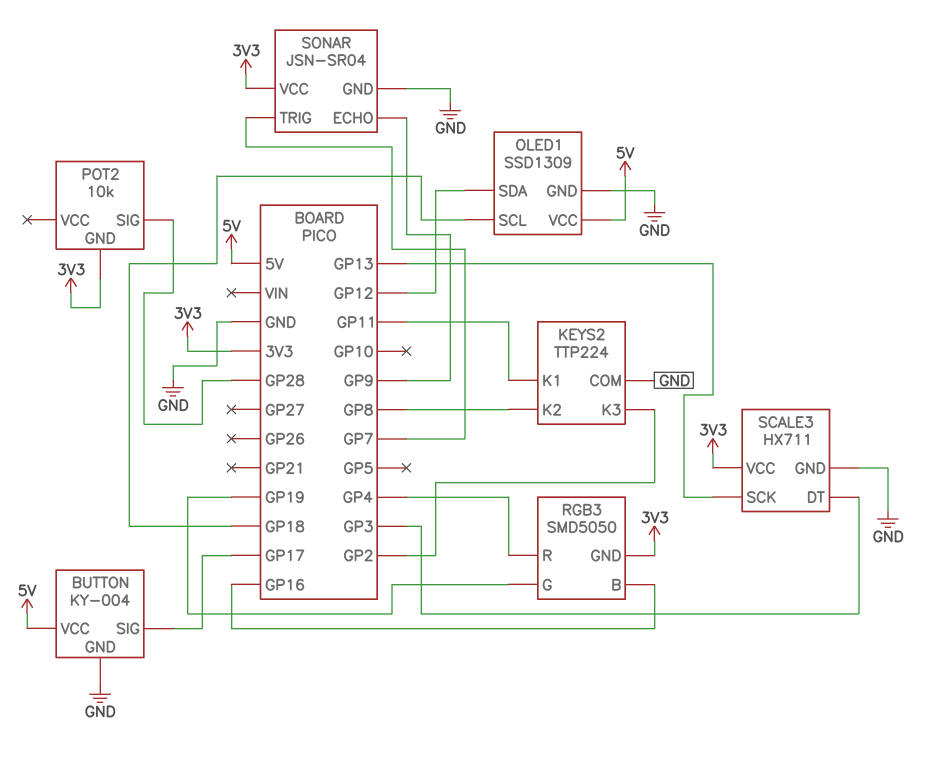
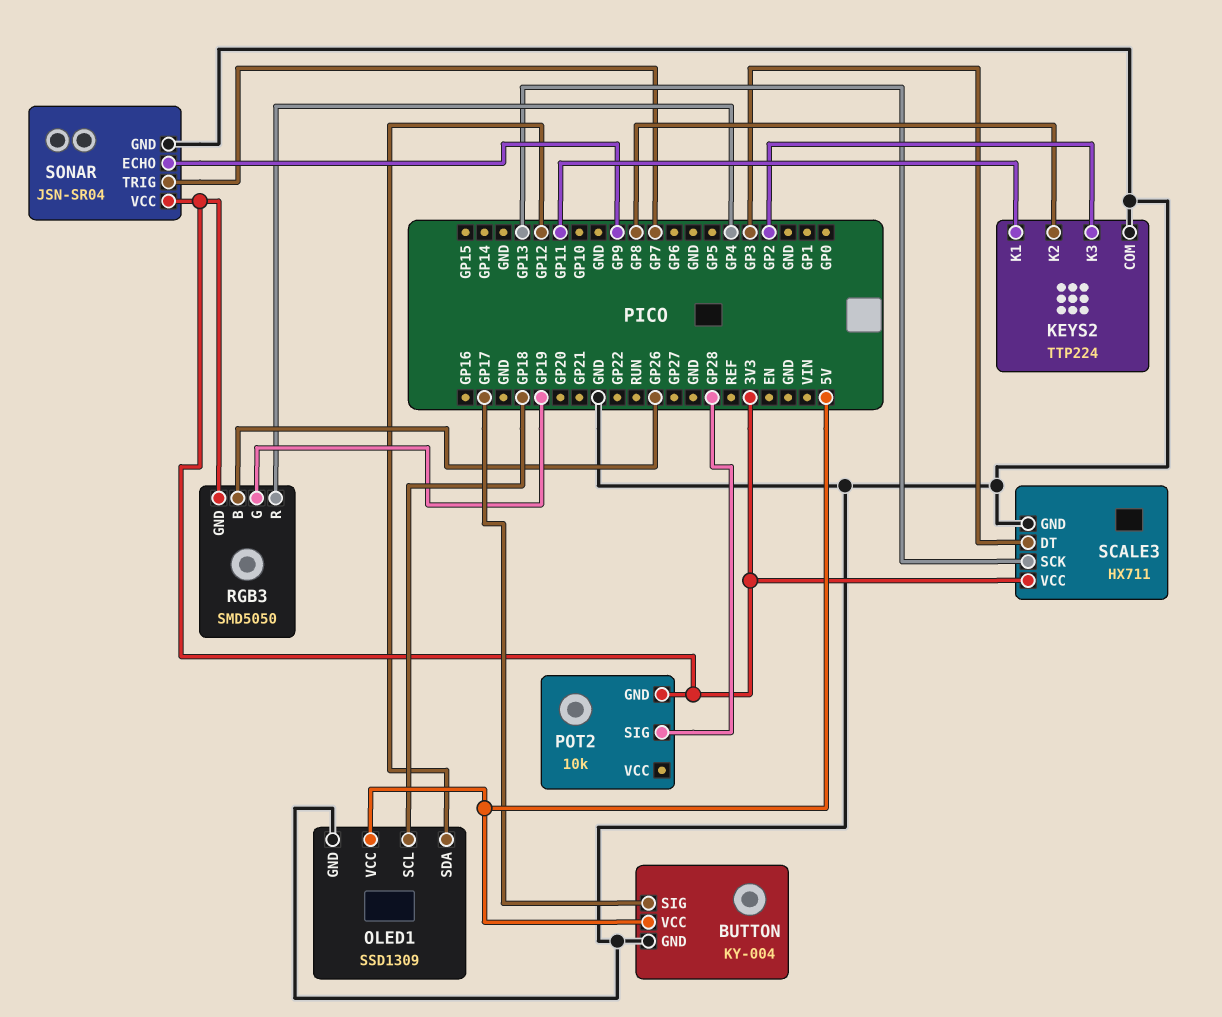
RGB3 pin B: GP16 -> GP26

